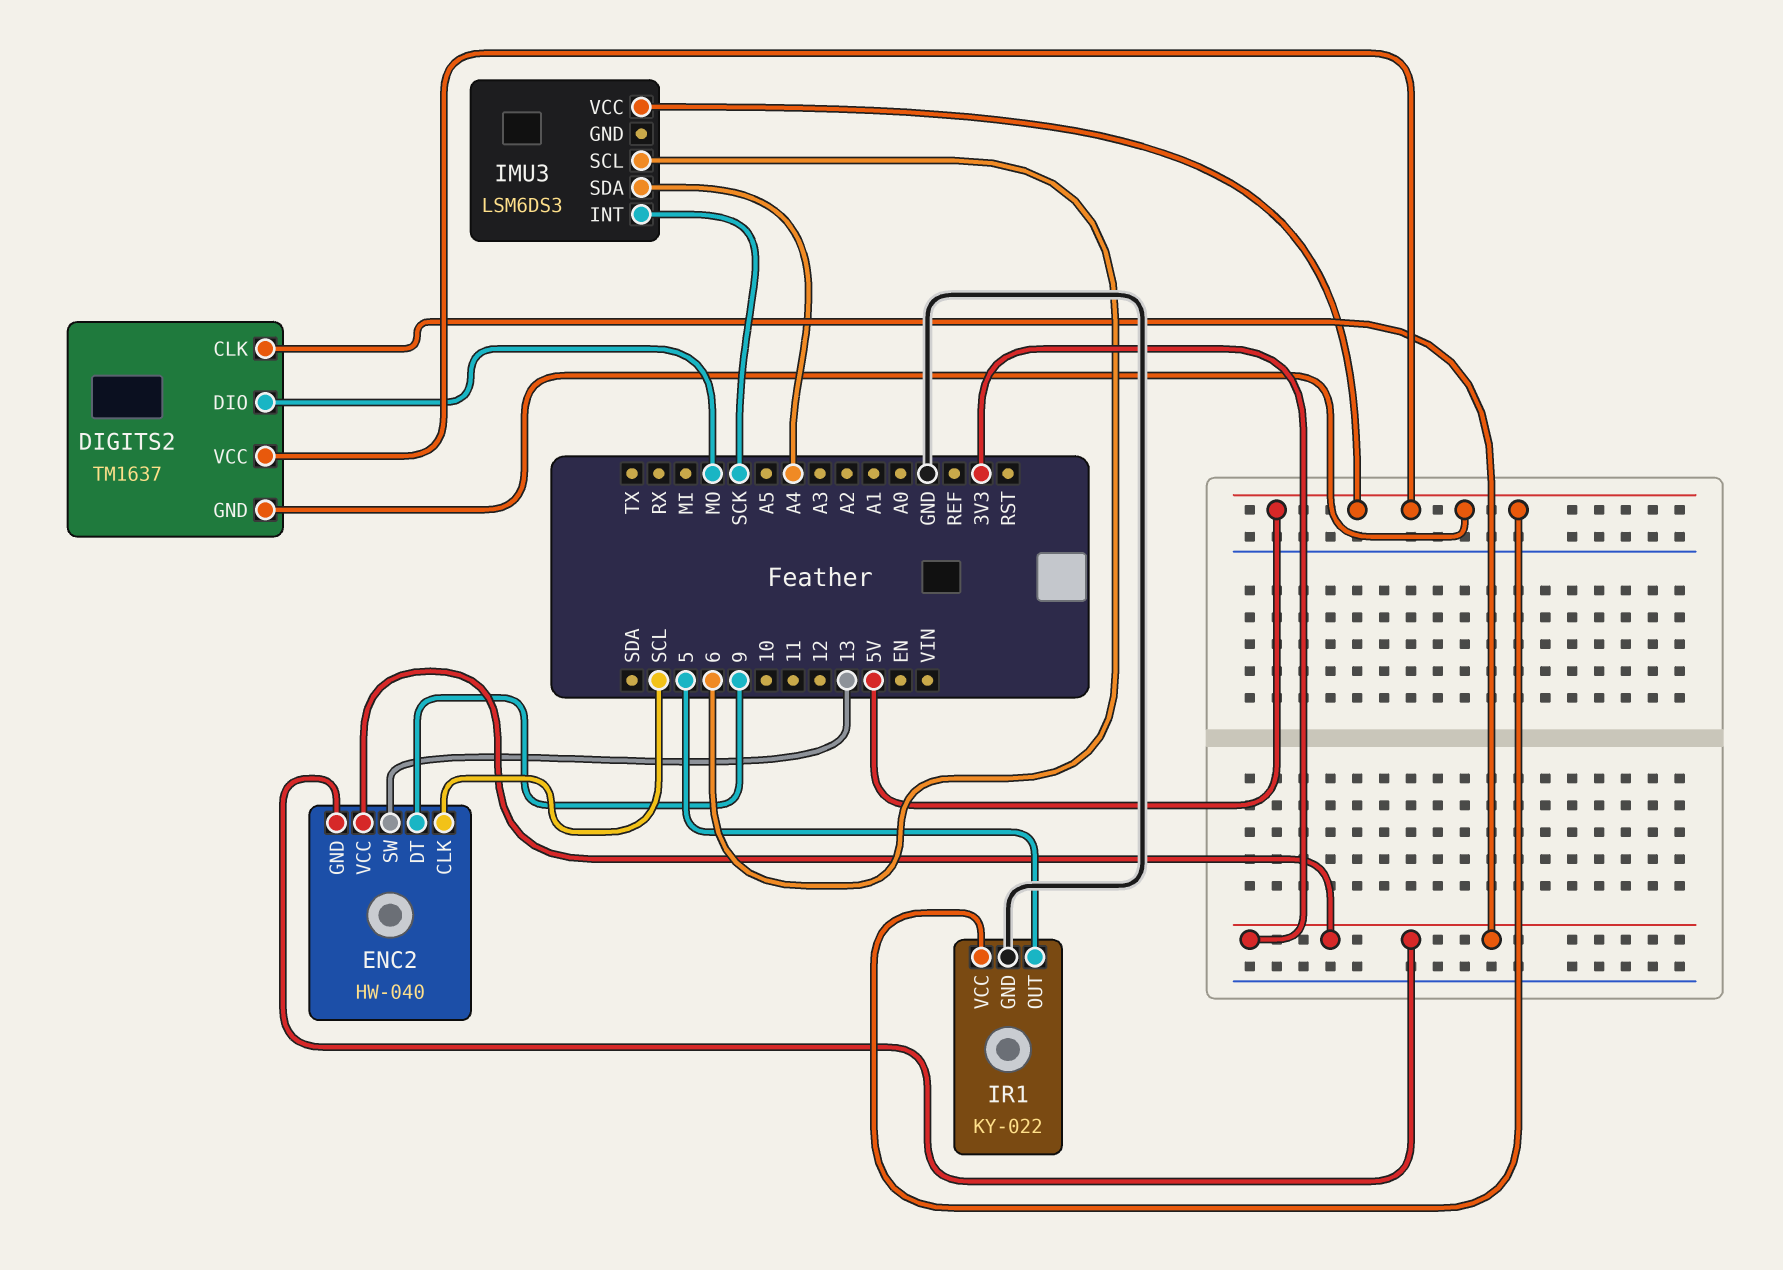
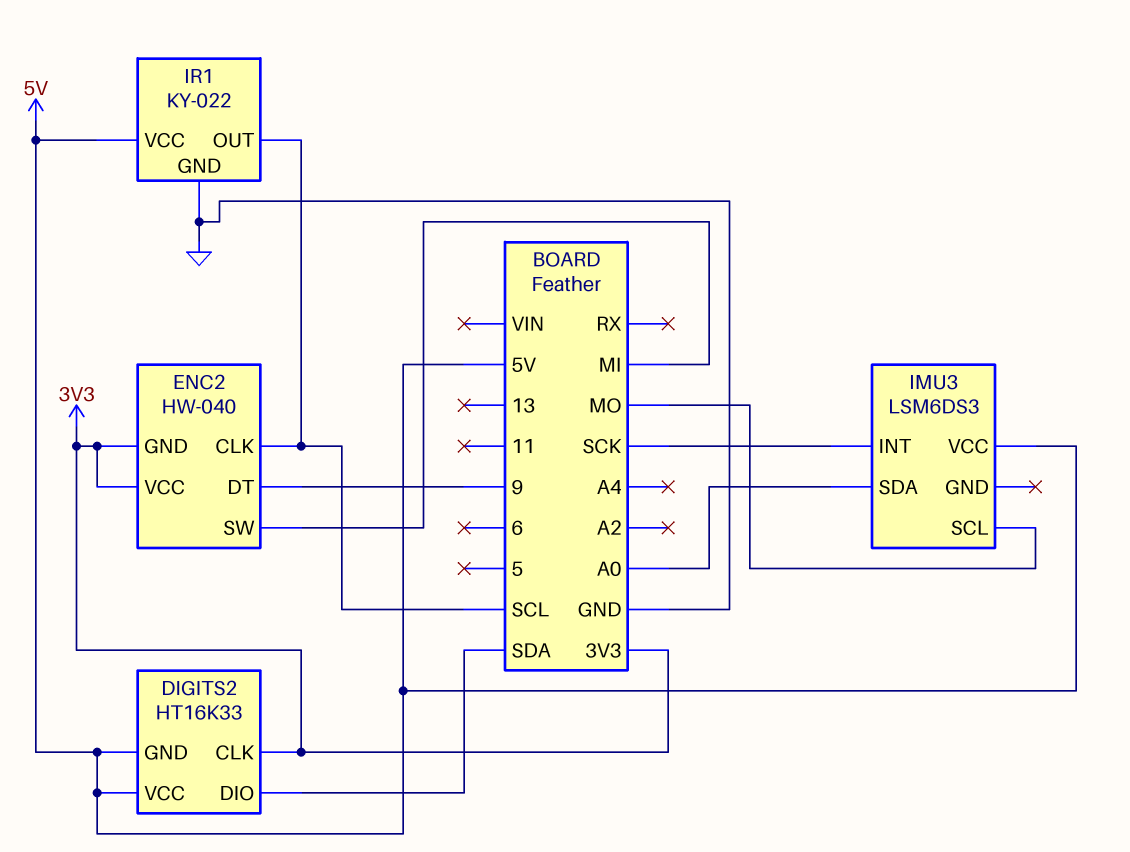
DIGITS2: TM1637 -> HT16K33
DIGITS2 pin DIO: MO -> SDA
ENC2 pin SW: 13 -> MI
IMU3 pin SCL: 6 -> MO
IMU3 pin SDA: A4 -> A0
IR1 pin OUT: 5 -> SCL

